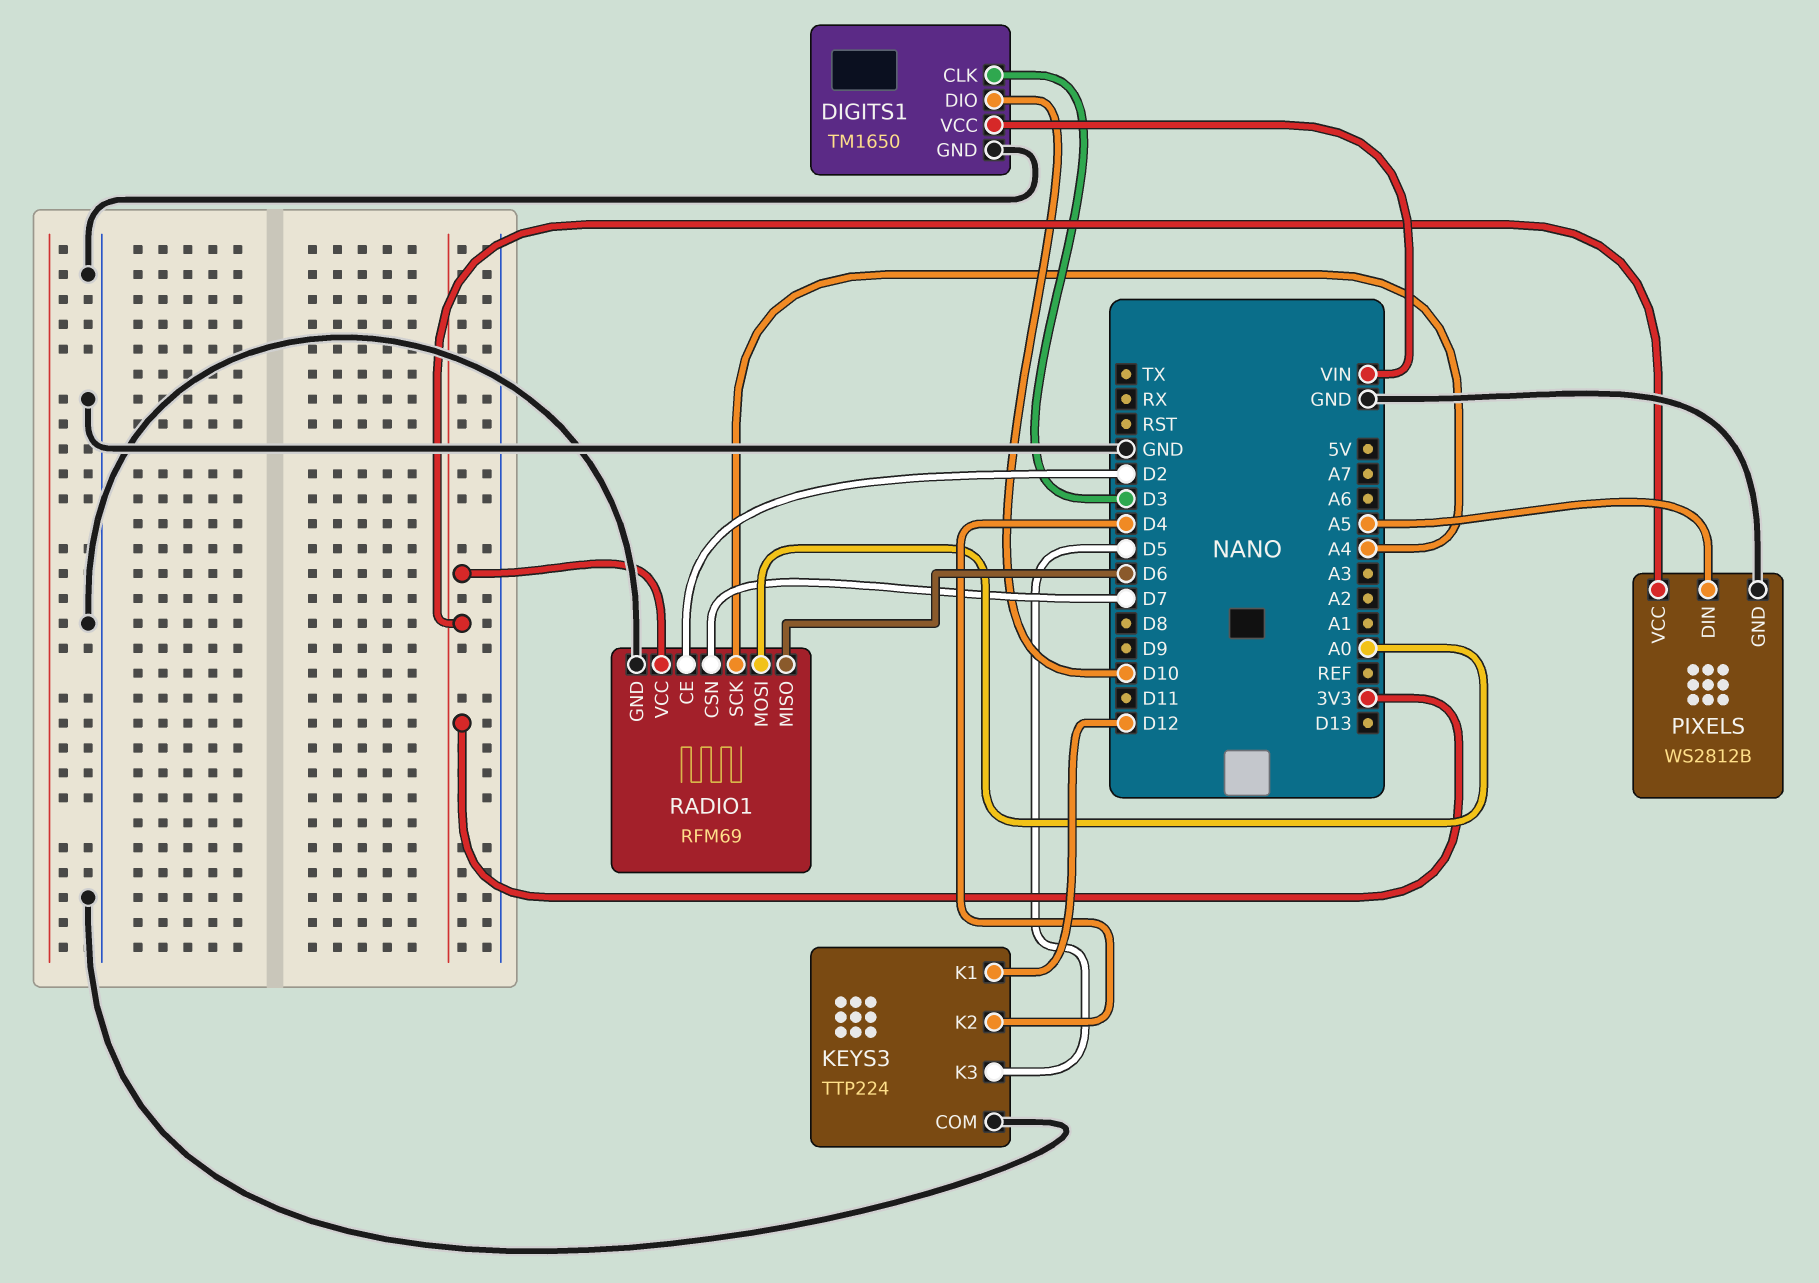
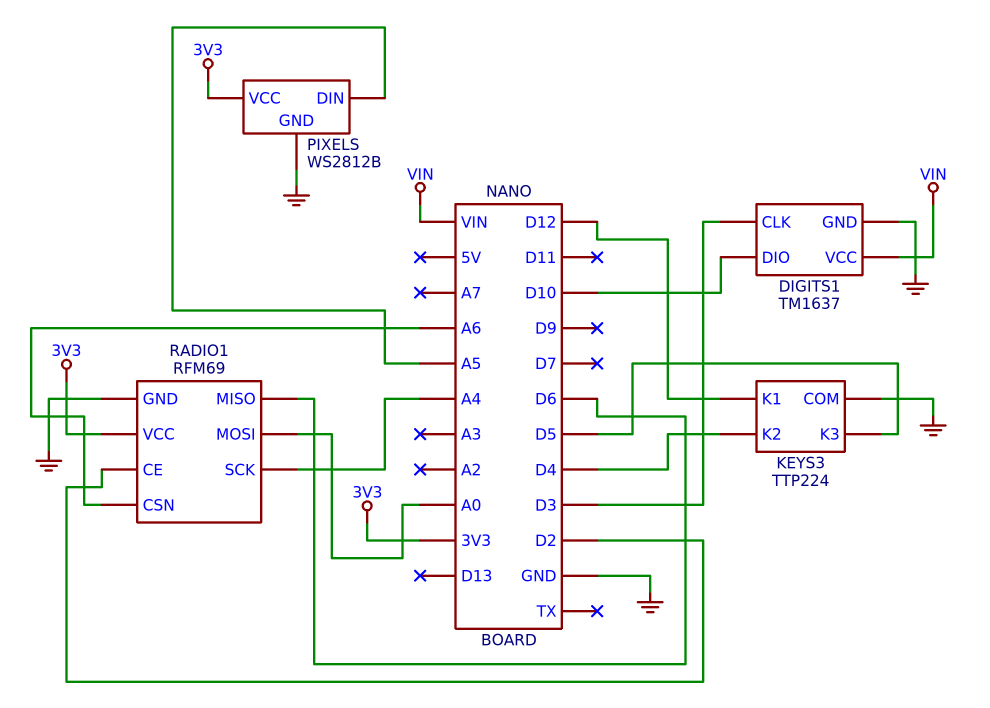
DIGITS1: TM1650 -> TM1637
RADIO1 pin CSN: D7 -> A6

